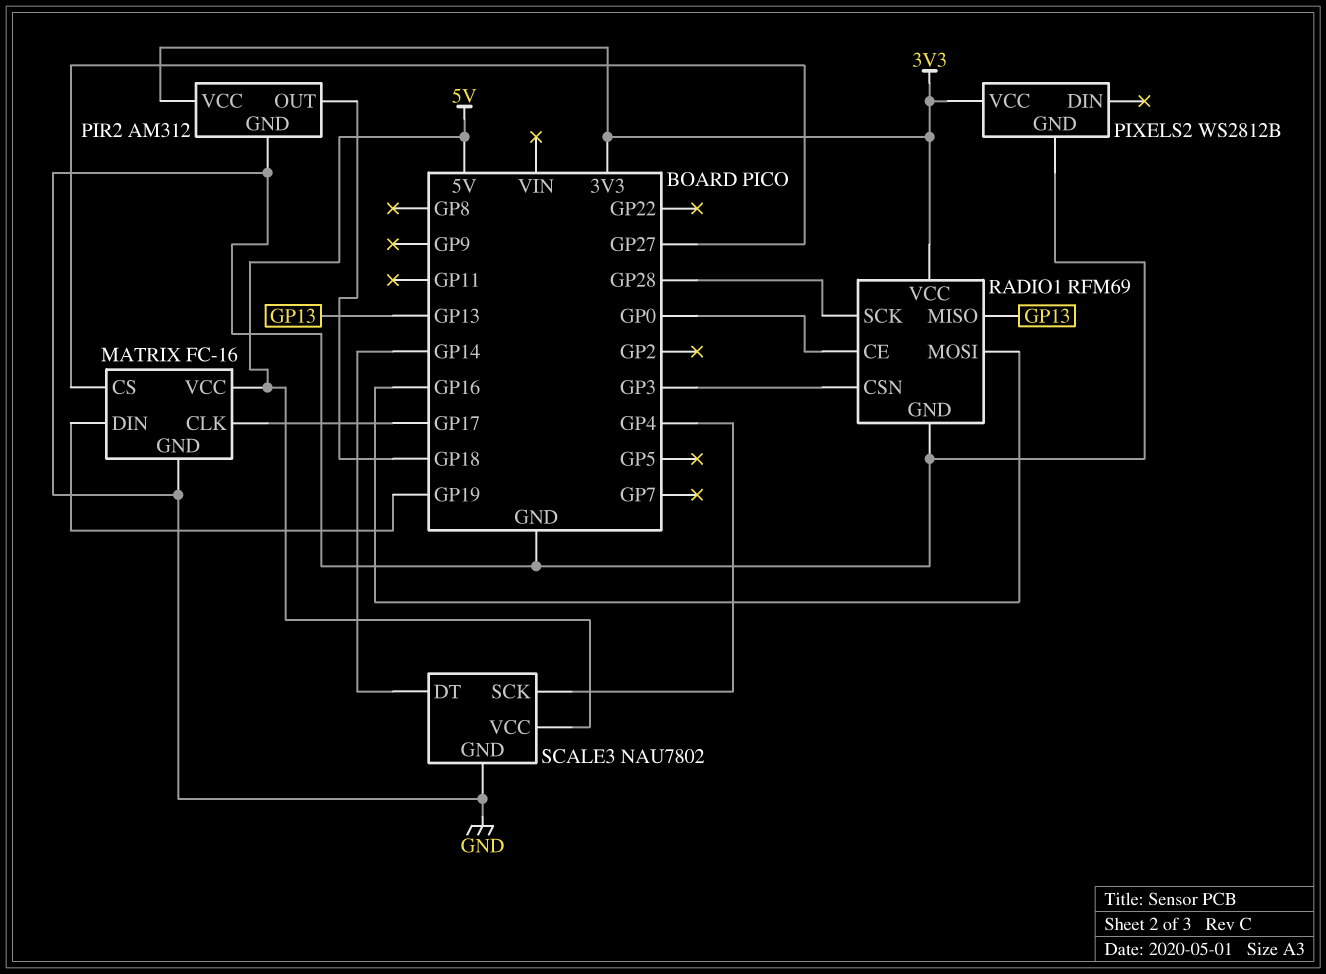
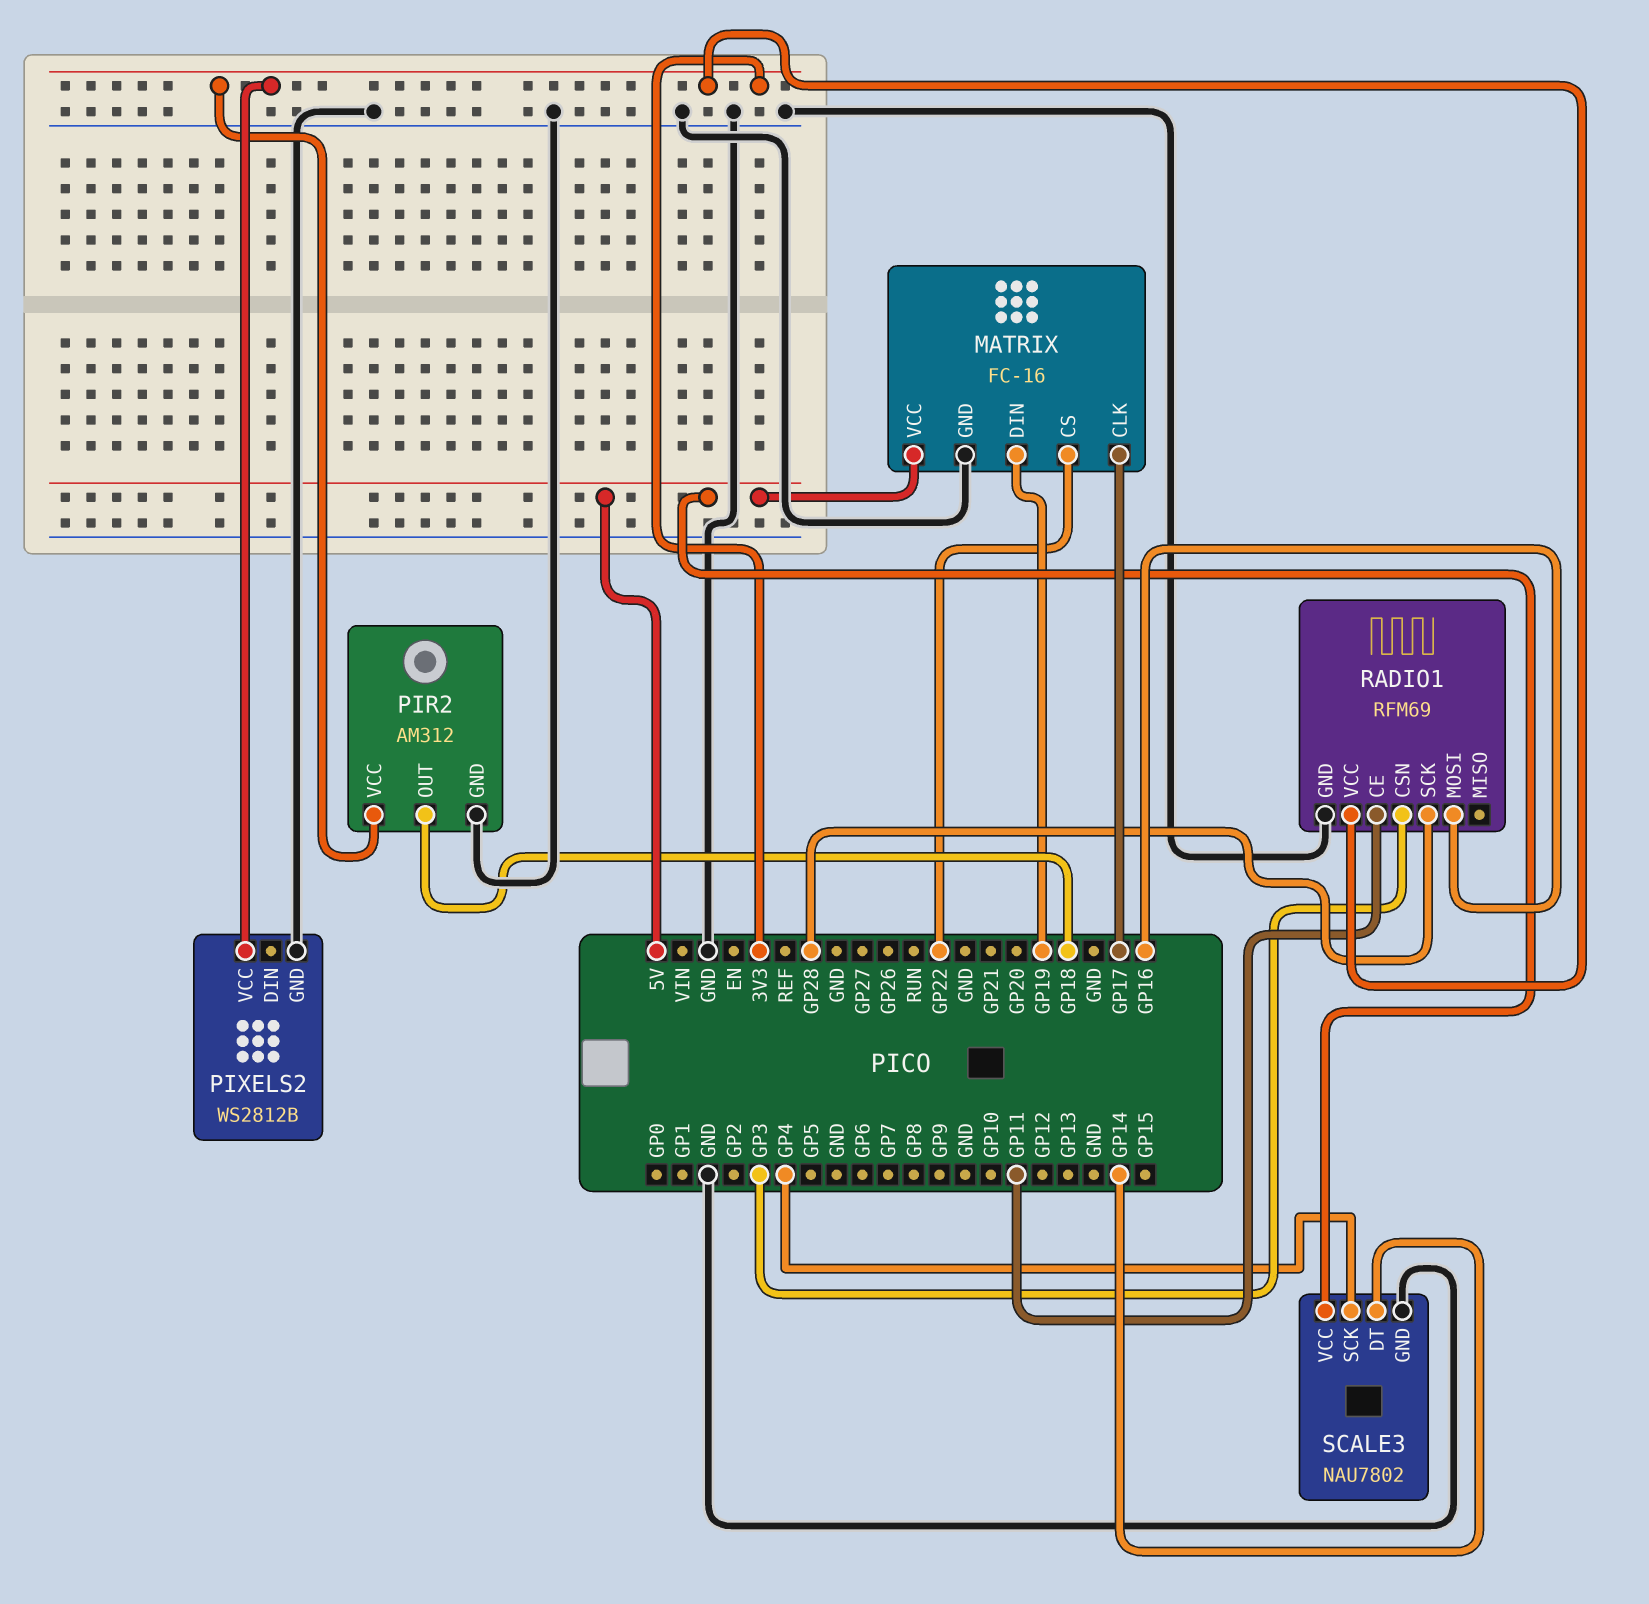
MATRIX pin CS: GP27 -> GP22
RADIO1 pin CE: GP0 -> GP11
RADIO1 pin MISO: GP13 -> none

